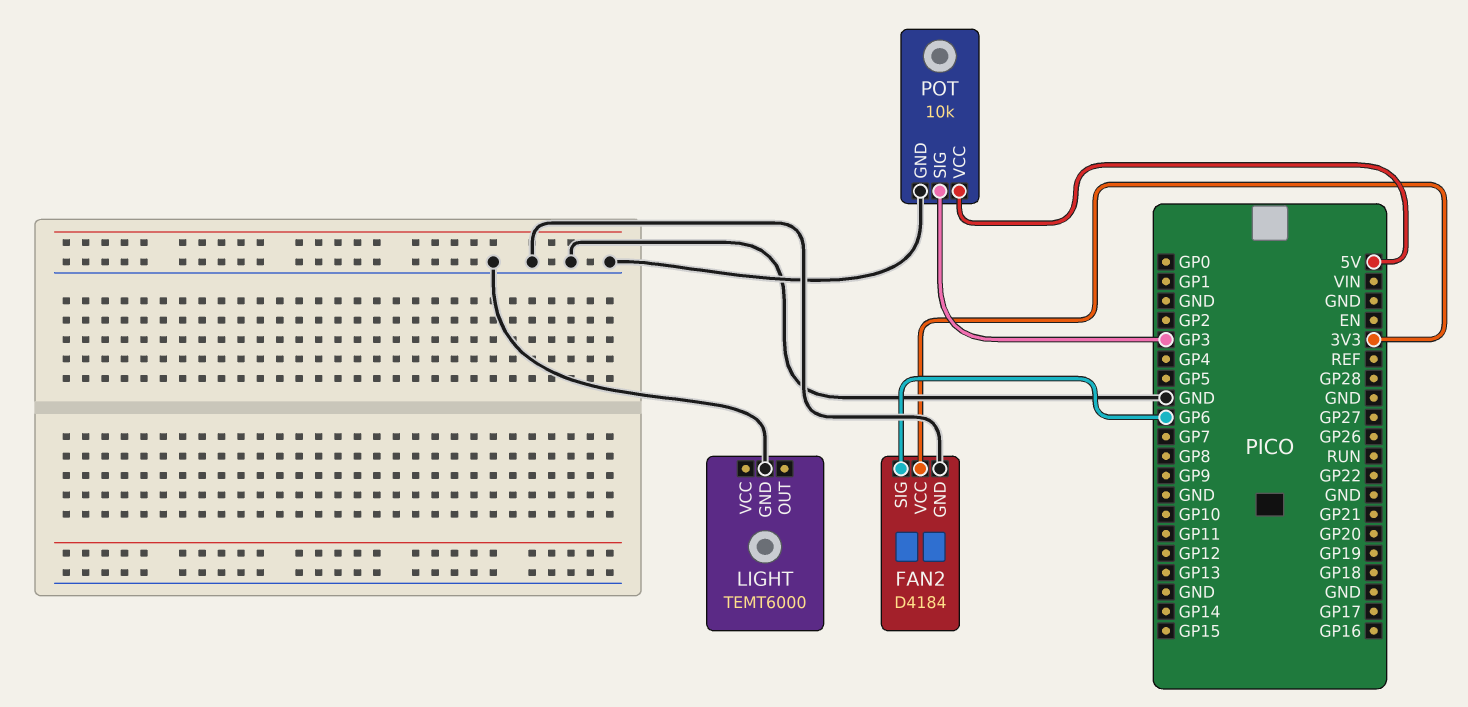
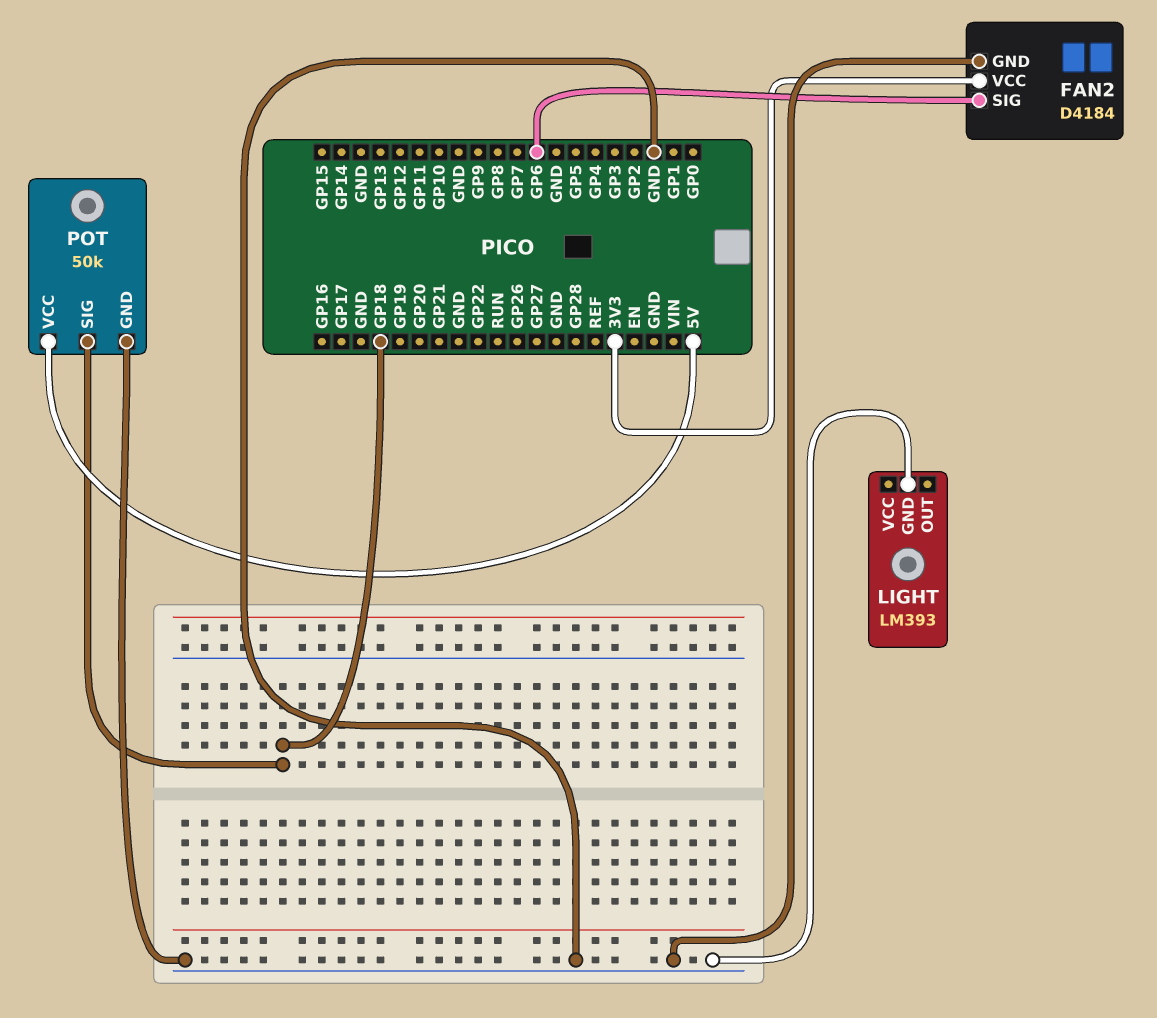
LIGHT: TEMT6000 -> LM393
POT: 10k -> 50k
POT pin SIG: GP3 -> GP18

